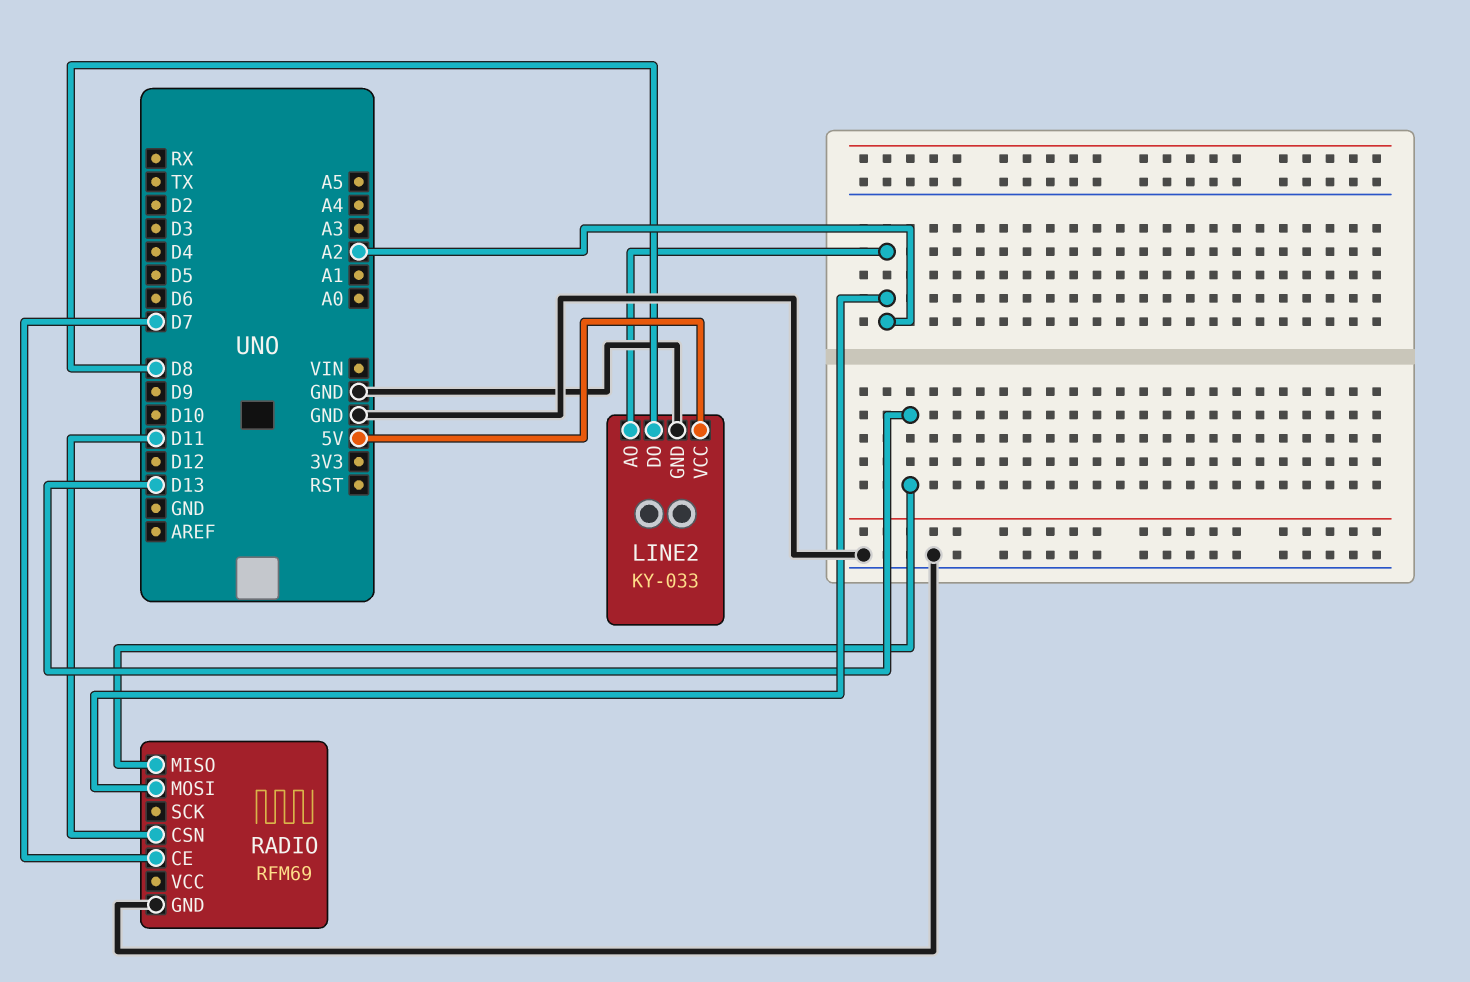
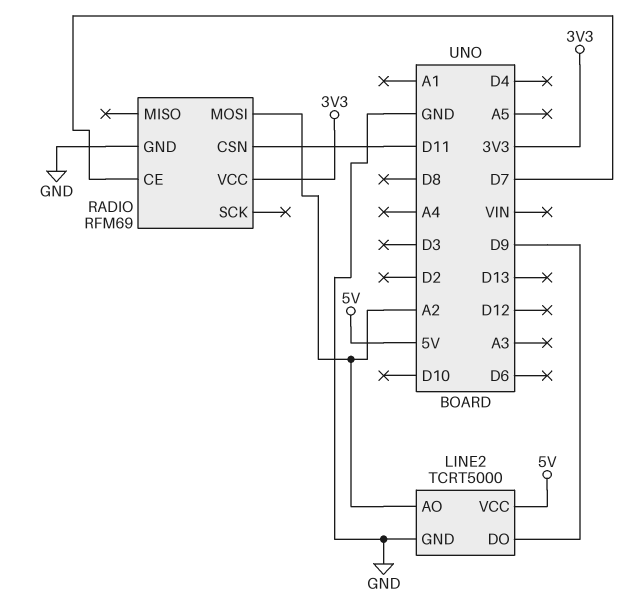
LINE2: KY-033 -> TCRT5000
LINE2 pin DO: D8 -> D9
RADIO pin MISO: D13 -> none
RADIO pin VCC: none -> 3V3

